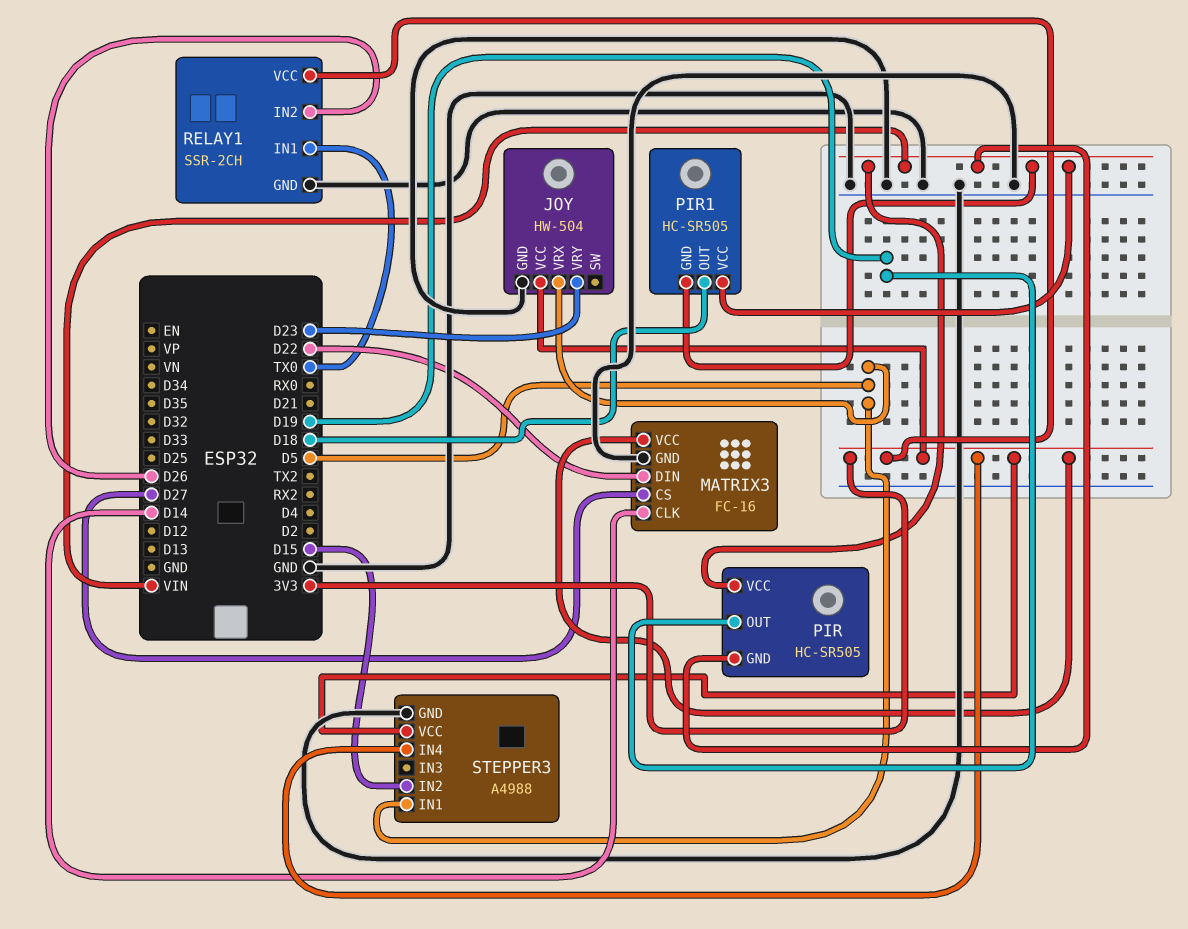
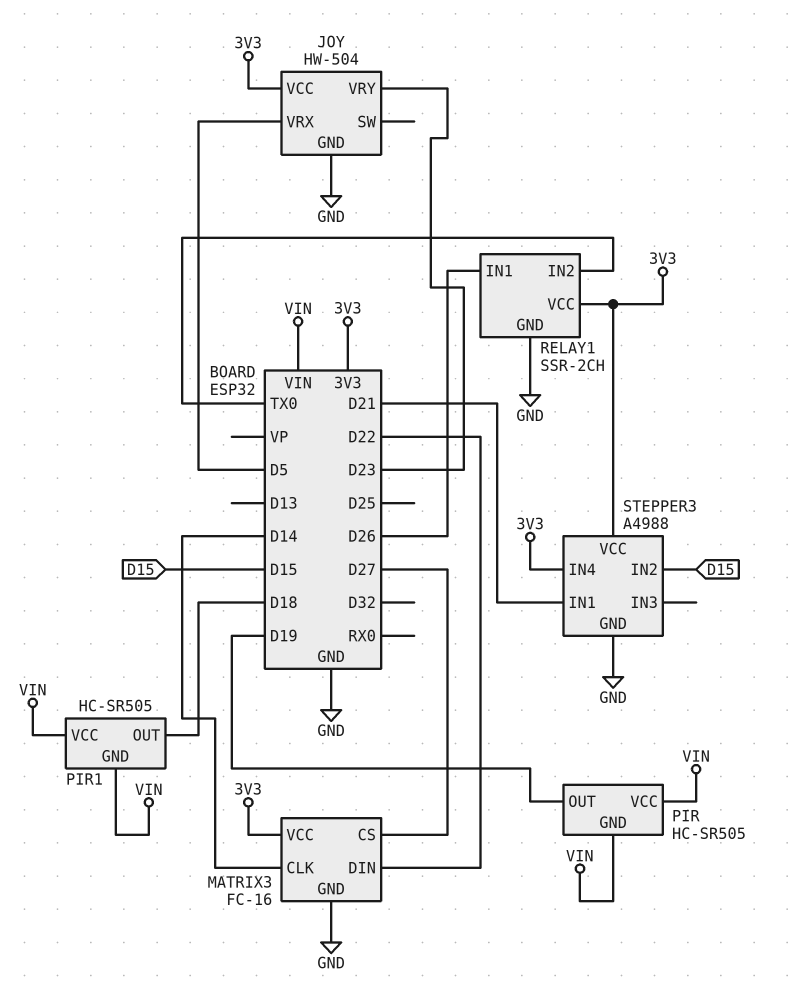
RELAY1 pin IN1: TX0 -> D26
RELAY1 pin IN2: D26 -> TX0
STEPPER3 pin IN1: D5 -> D21

